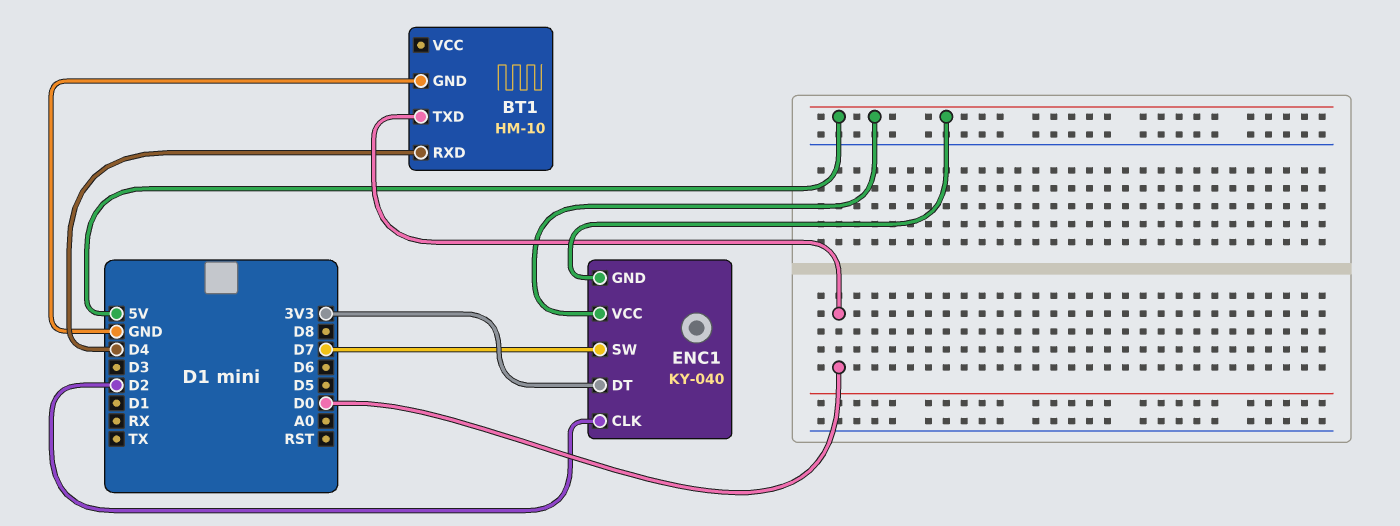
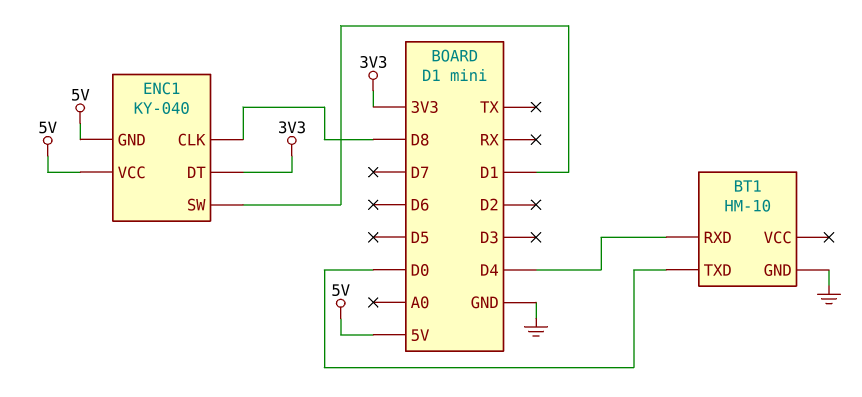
ENC1 pin CLK: D2 -> D8
ENC1 pin SW: D7 -> D1

